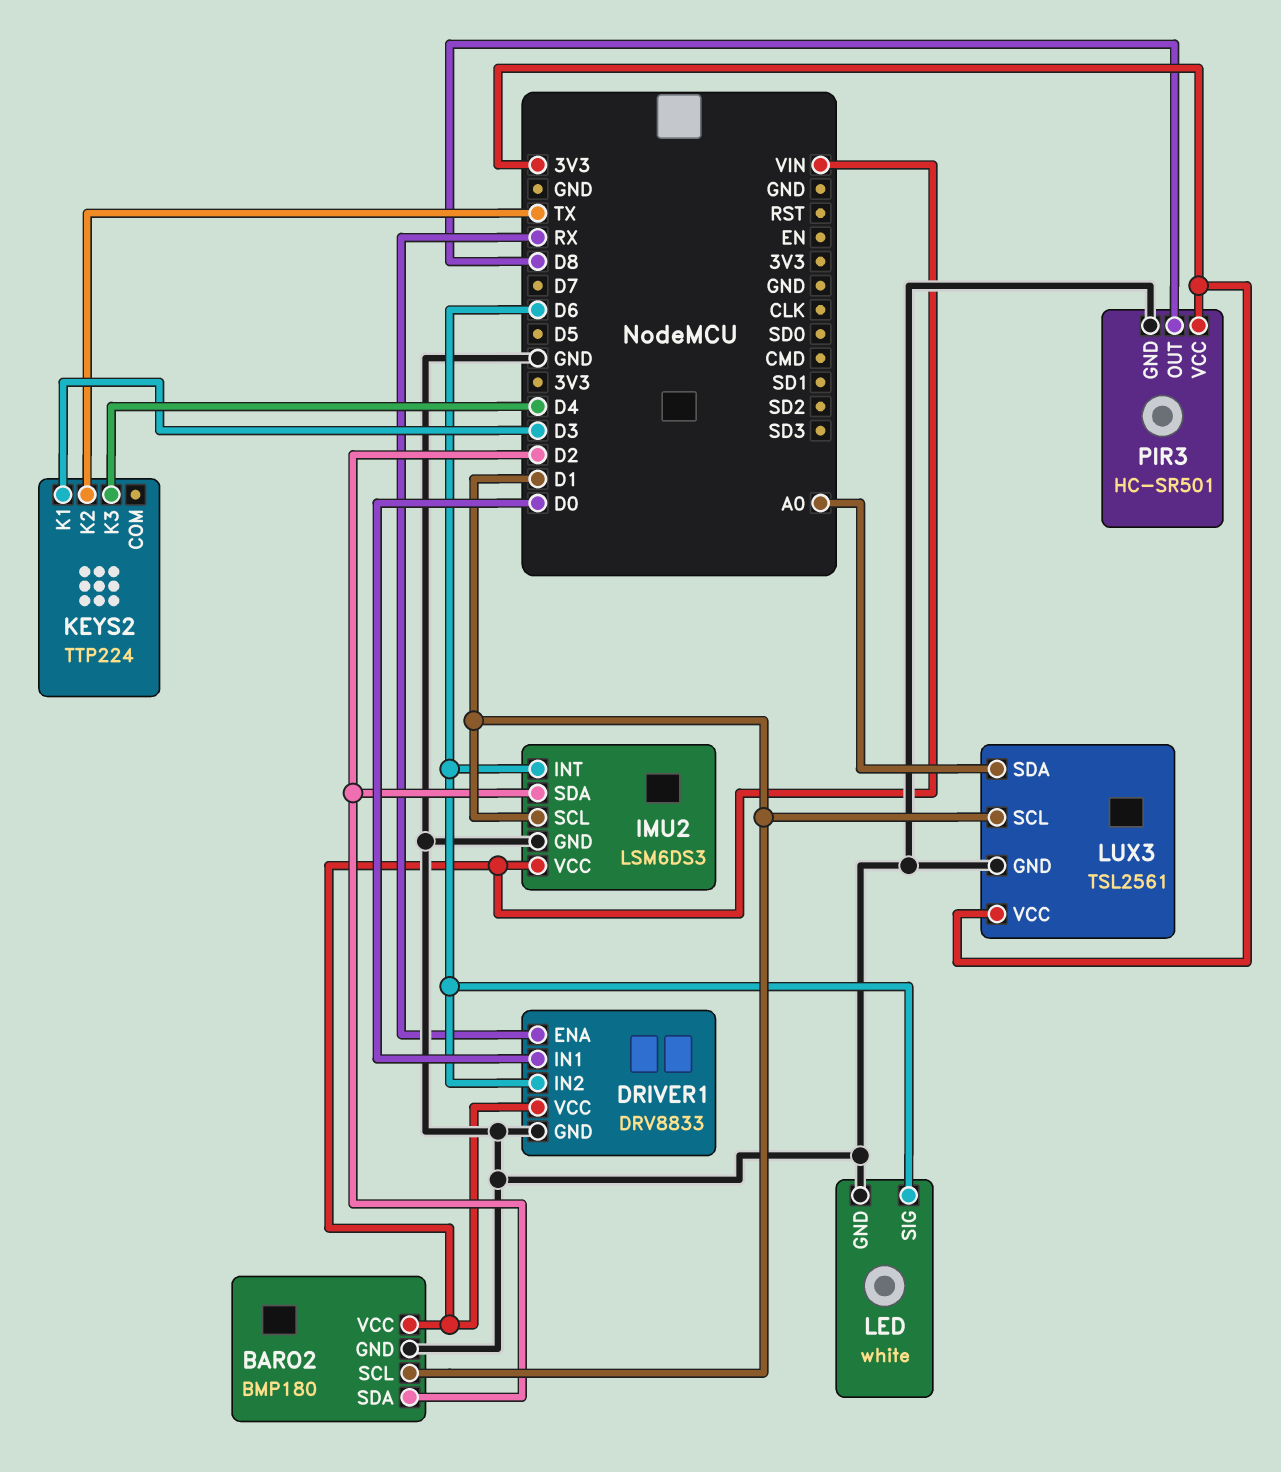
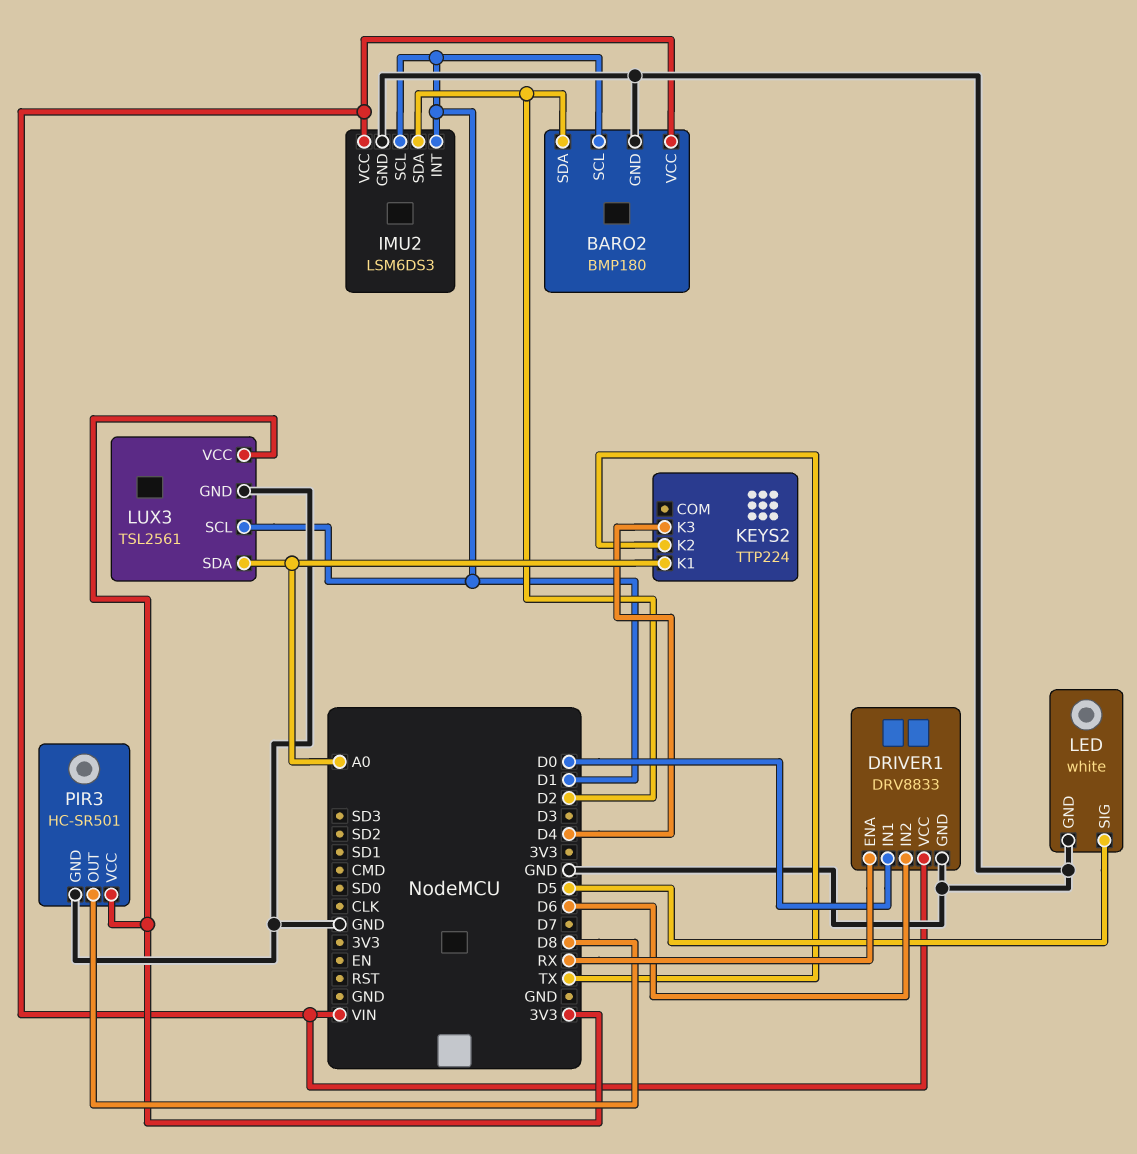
IMU2 pin INT: D6 -> D1
KEYS2 pin K1: D3 -> A0
LED pin SIG: D6 -> D5

